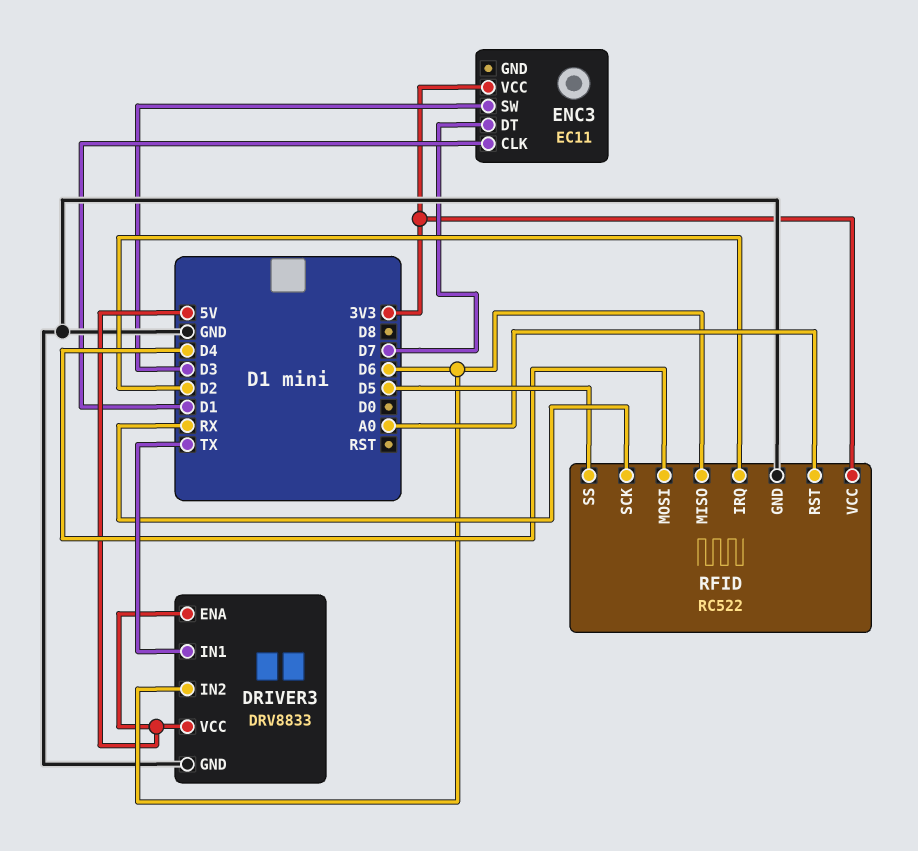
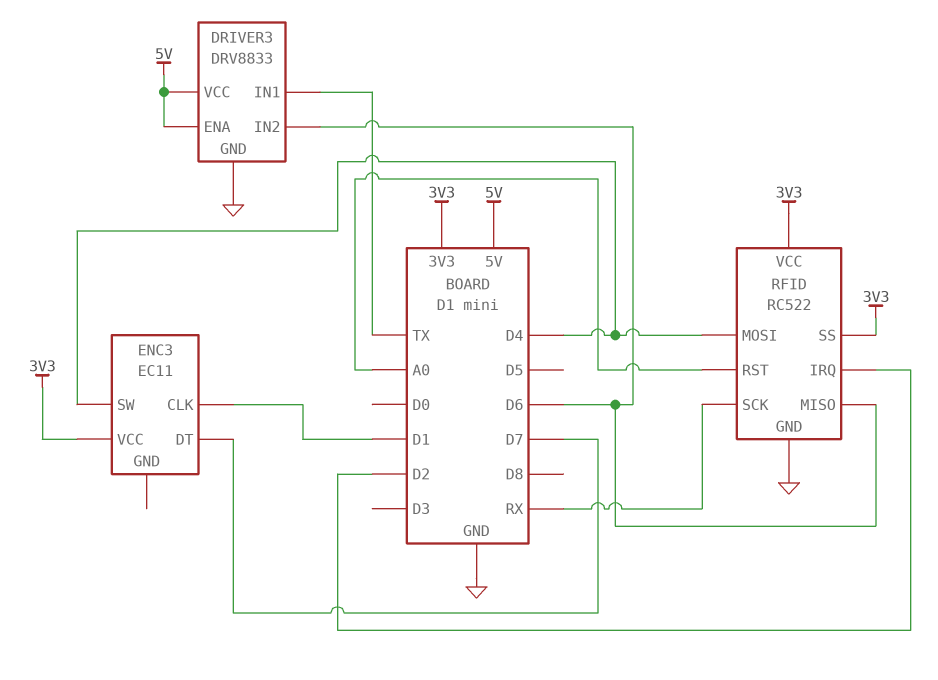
ENC3 pin SW: D3 -> D4
RFID pin SS: D5 -> 3V3

